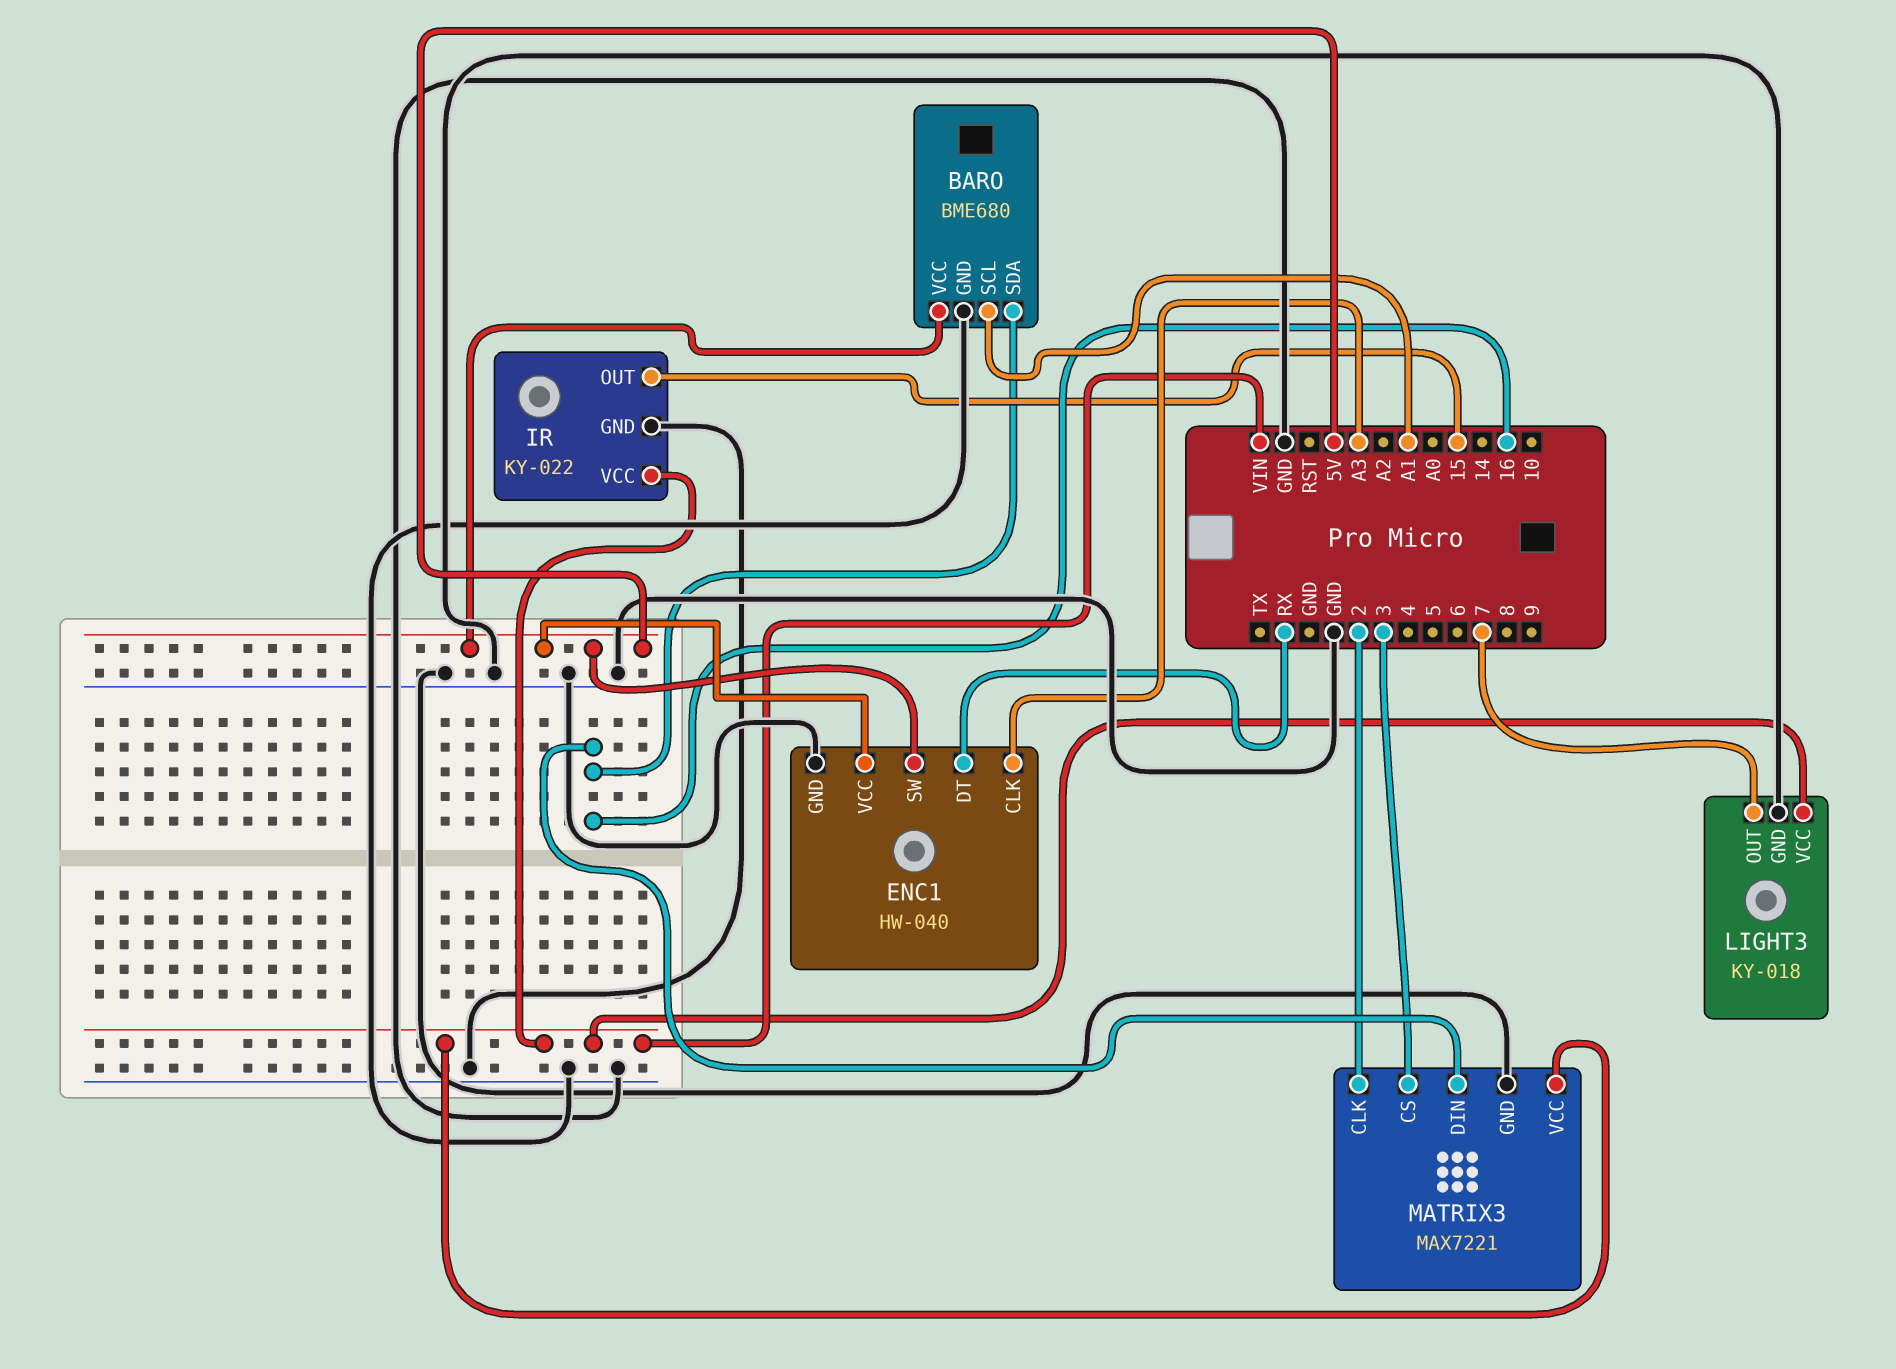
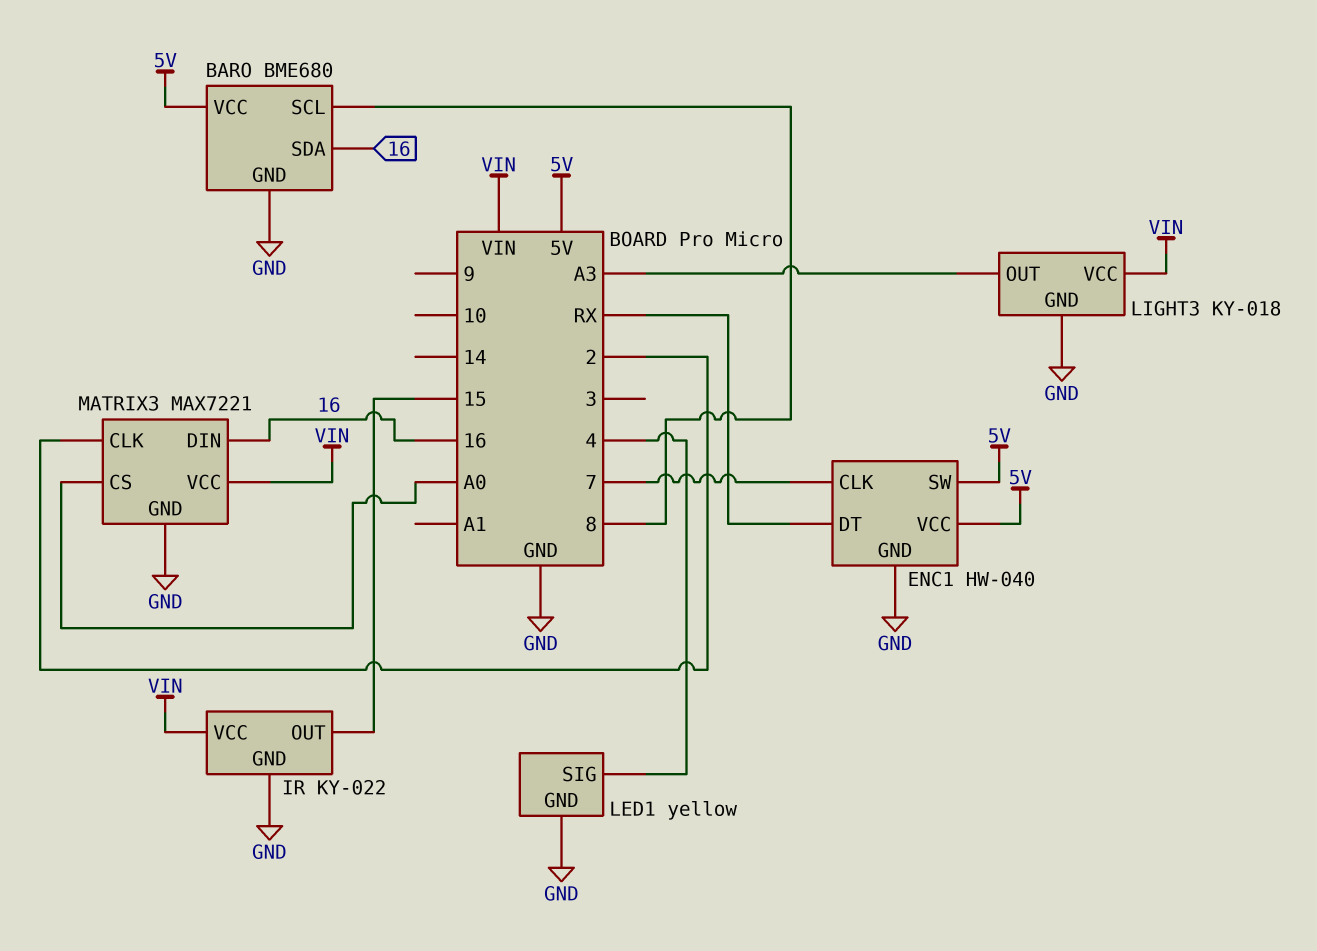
BARO pin SCL: A1 -> 8
ENC1 pin CLK: A3 -> 7
LED1: none -> yellow
LED1 pin GND: none -> GND
LED1 pin SIG: none -> 4
LIGHT3 pin OUT: 7 -> A3
MATRIX3 pin CS: 3 -> A0

